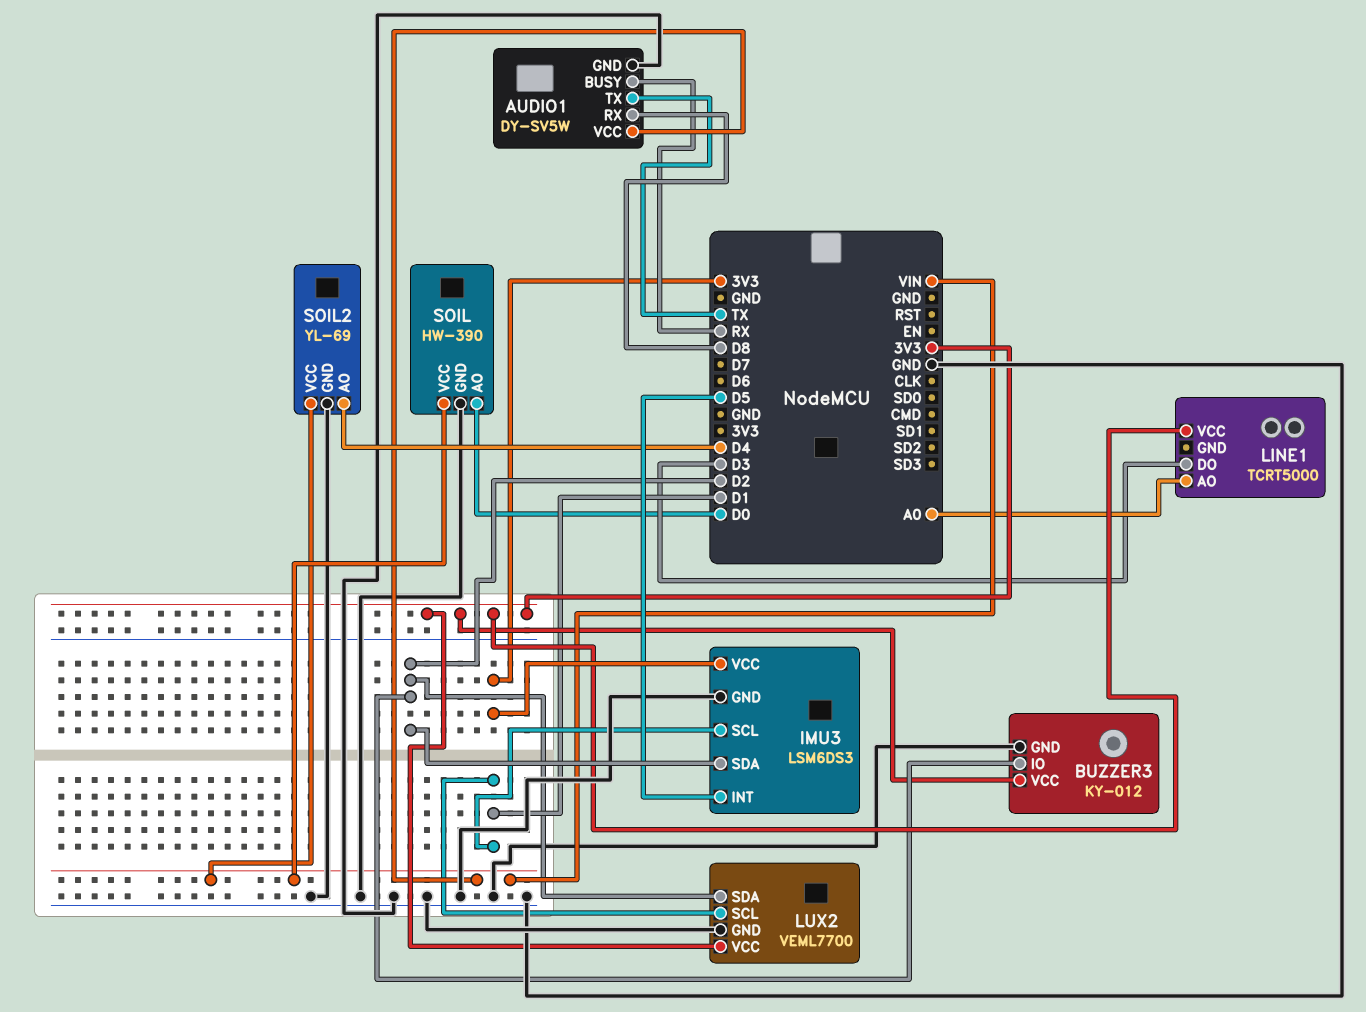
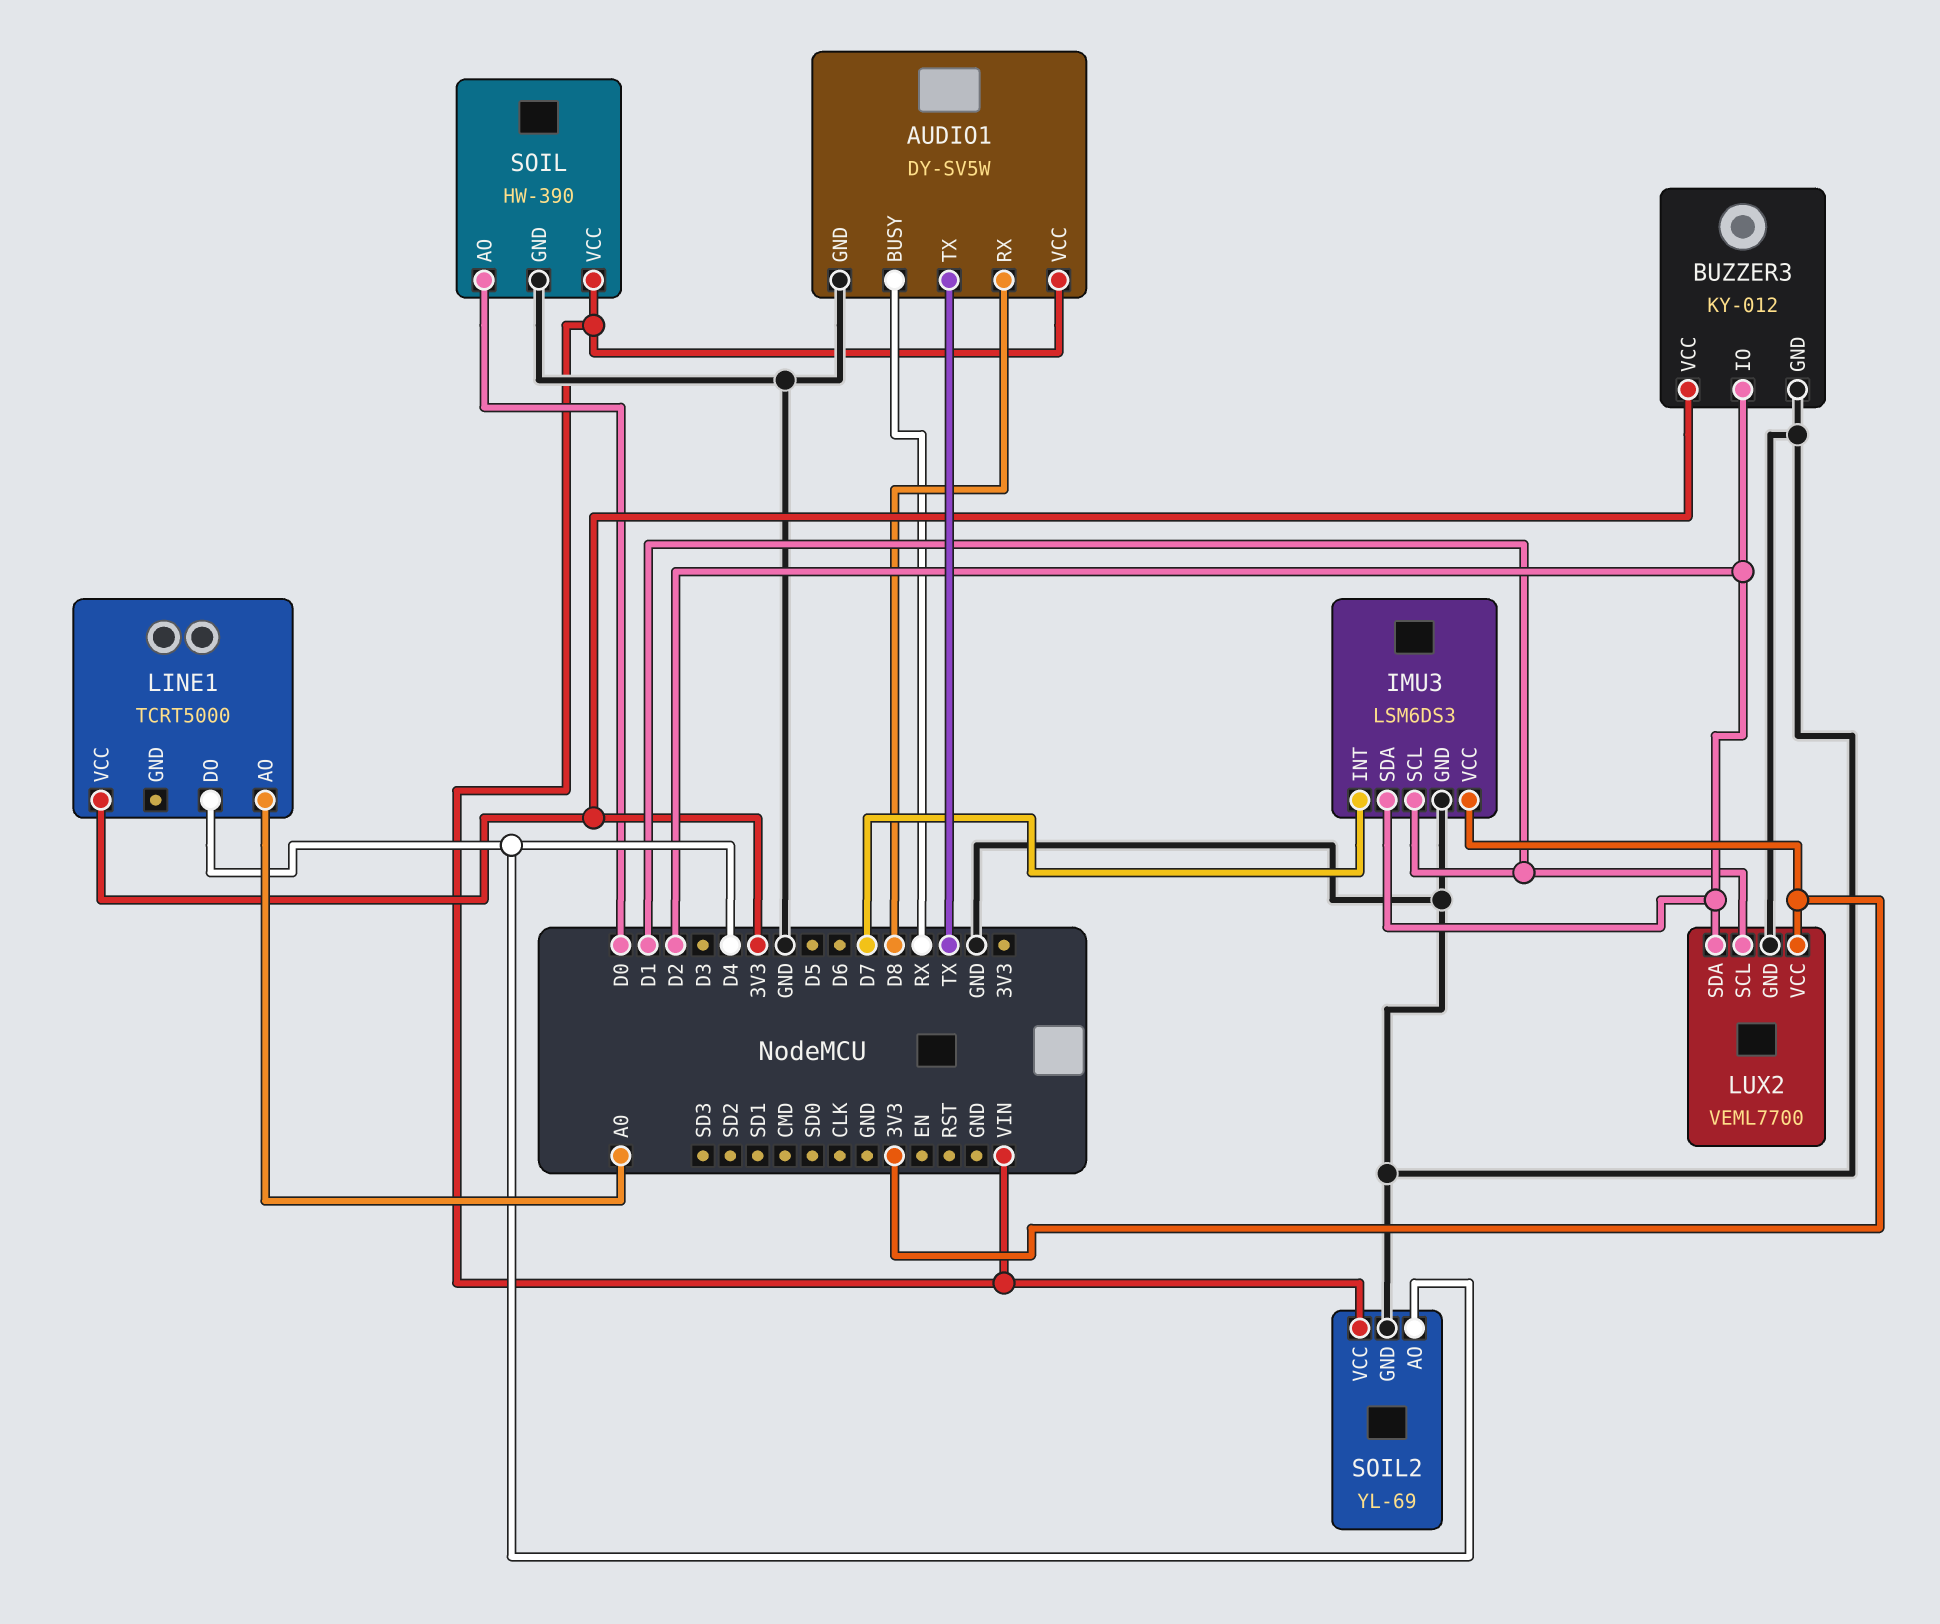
IMU3 pin INT: D5 -> D7
LINE1 pin DO: D3 -> D4

